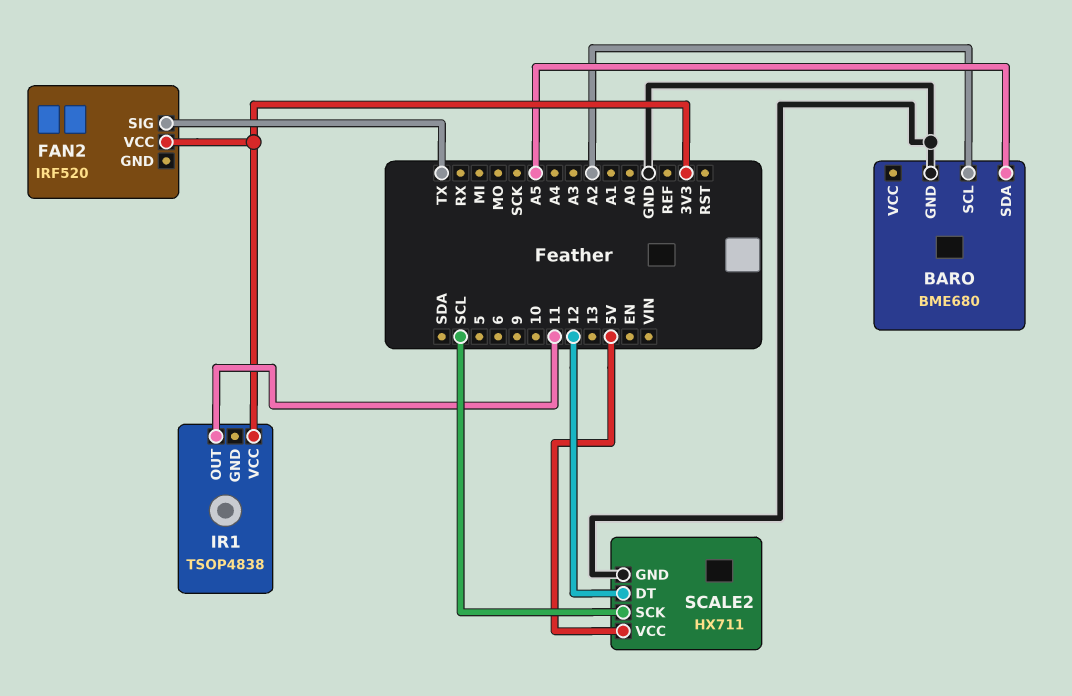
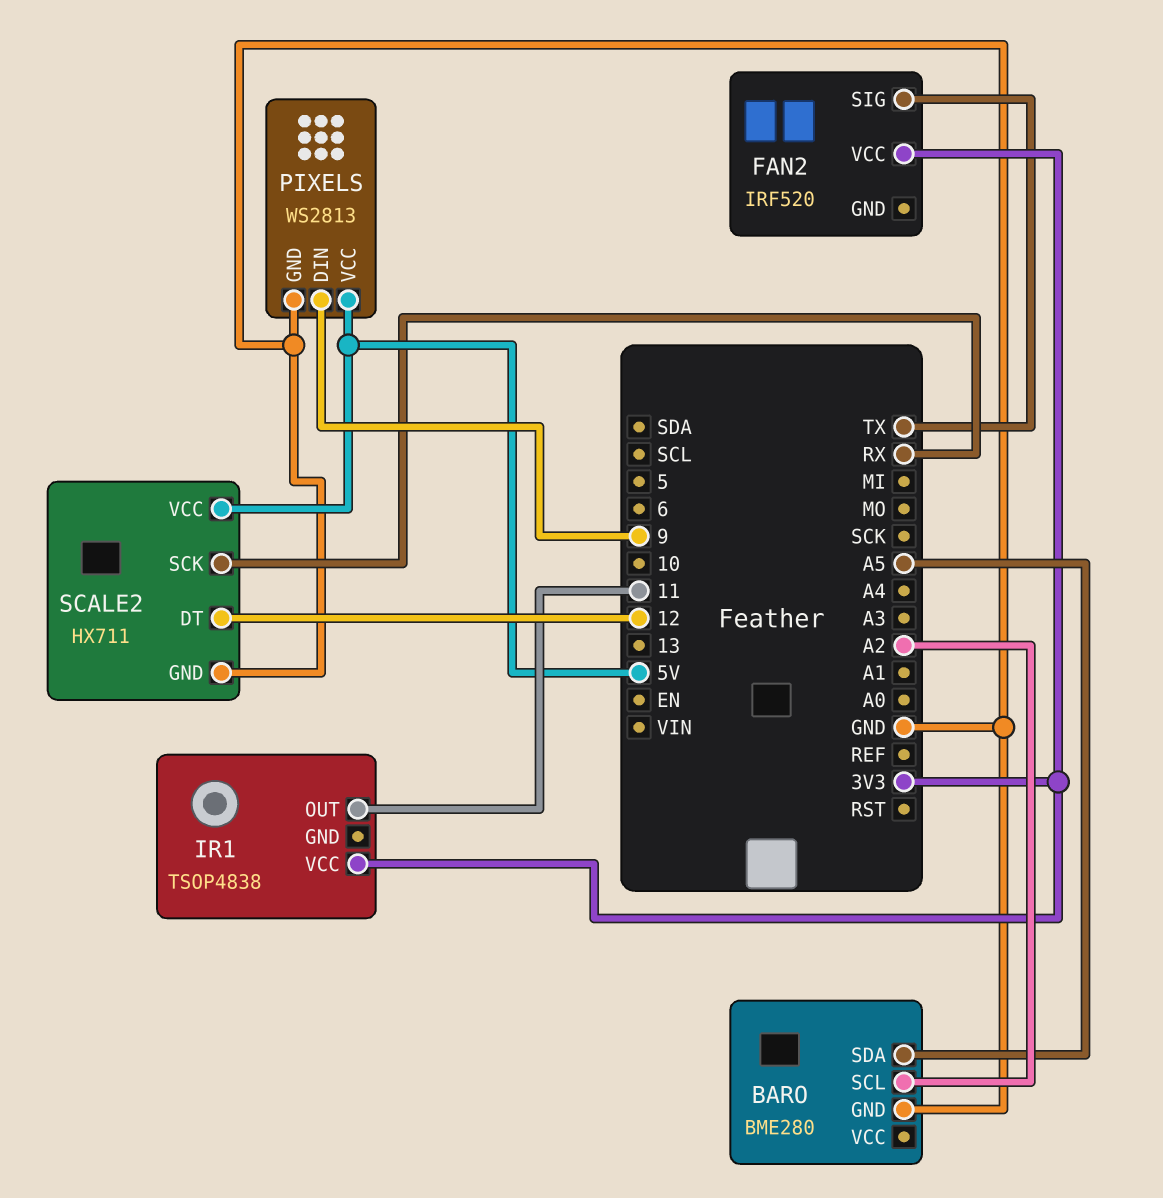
BARO: BME680 -> BME280
PIXELS: none -> WS2813
PIXELS pin DIN: none -> 9
PIXELS pin GND: none -> GND
PIXELS pin VCC: none -> 5V
SCALE2 pin SCK: SCL -> RX

